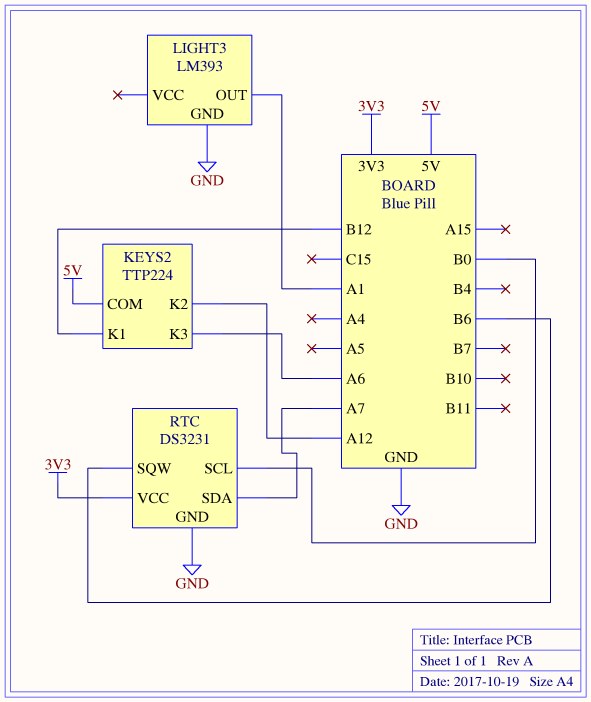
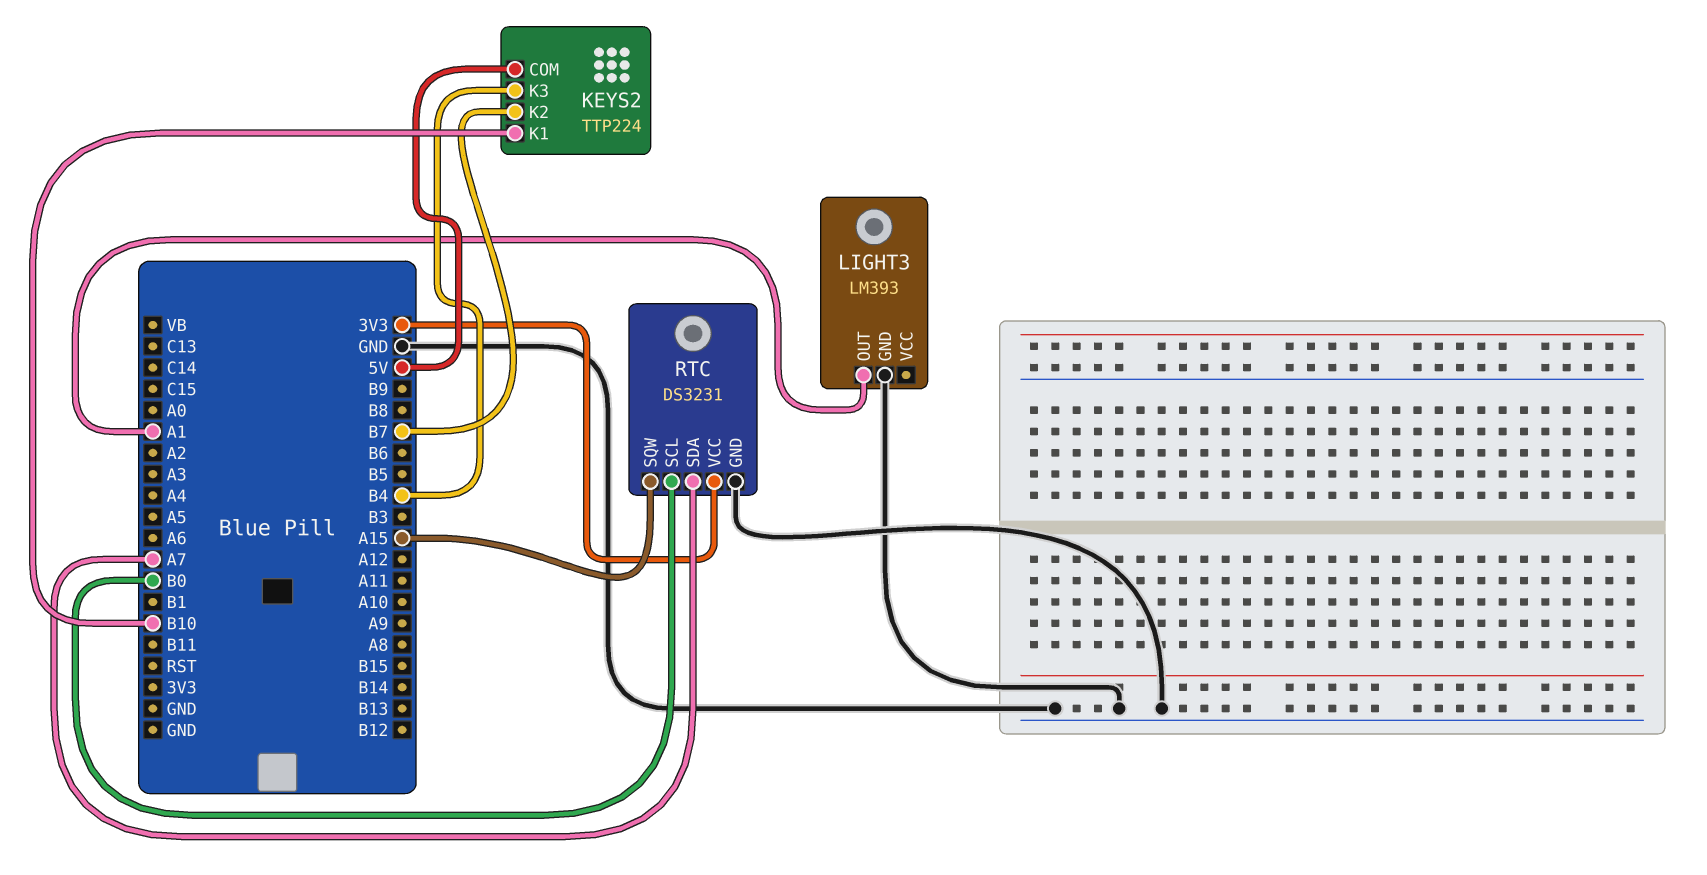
KEYS2 pin K1: B12 -> B10
KEYS2 pin K2: A12 -> B7
KEYS2 pin K3: A6 -> B4
RTC pin SQW: B6 -> A15

